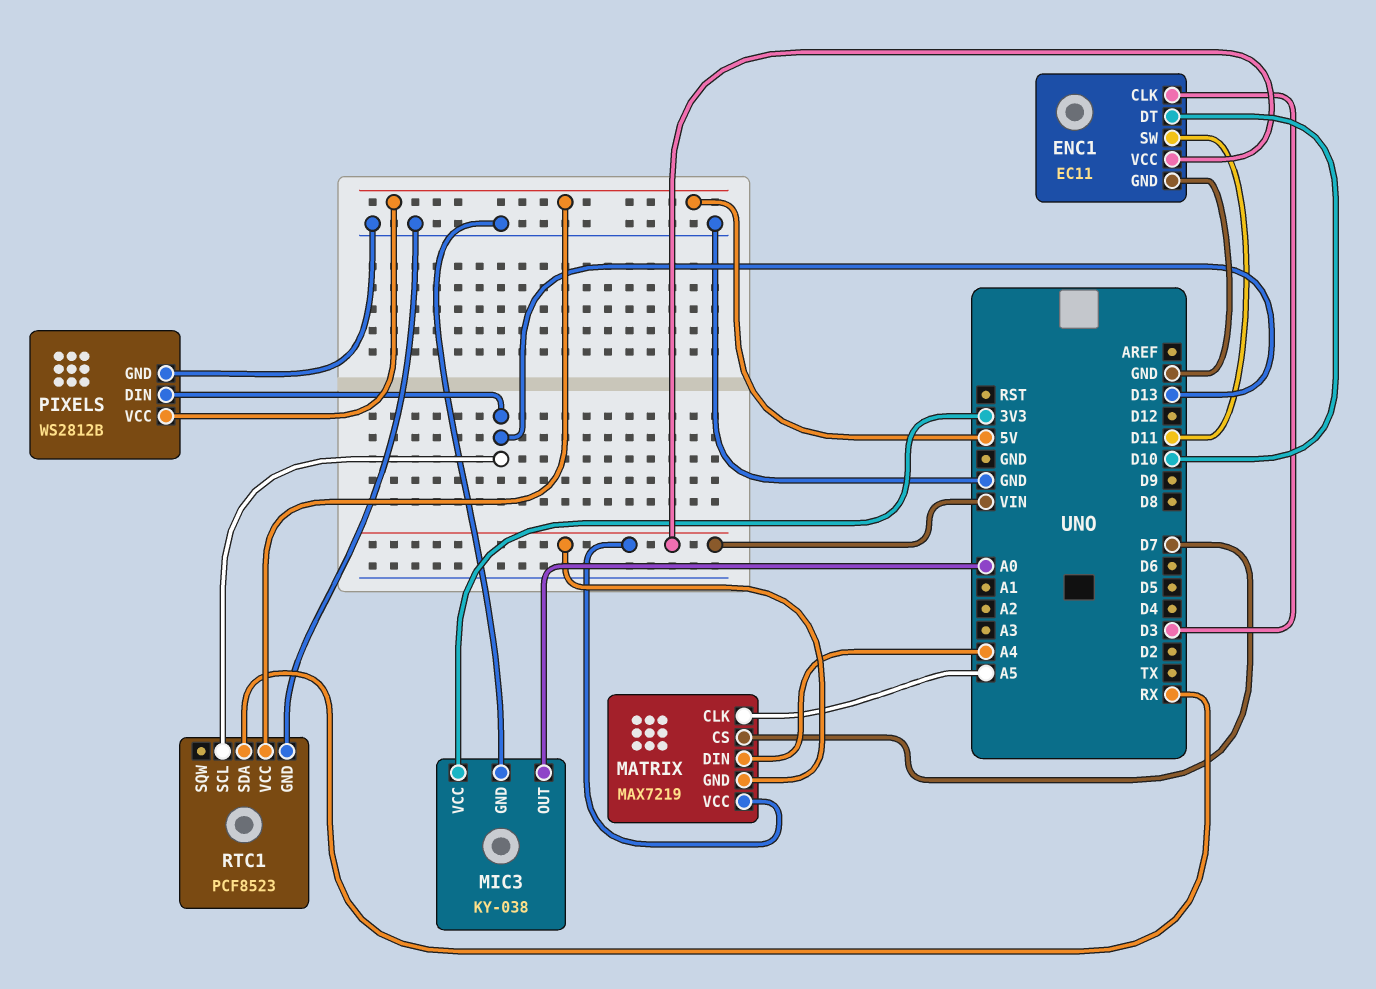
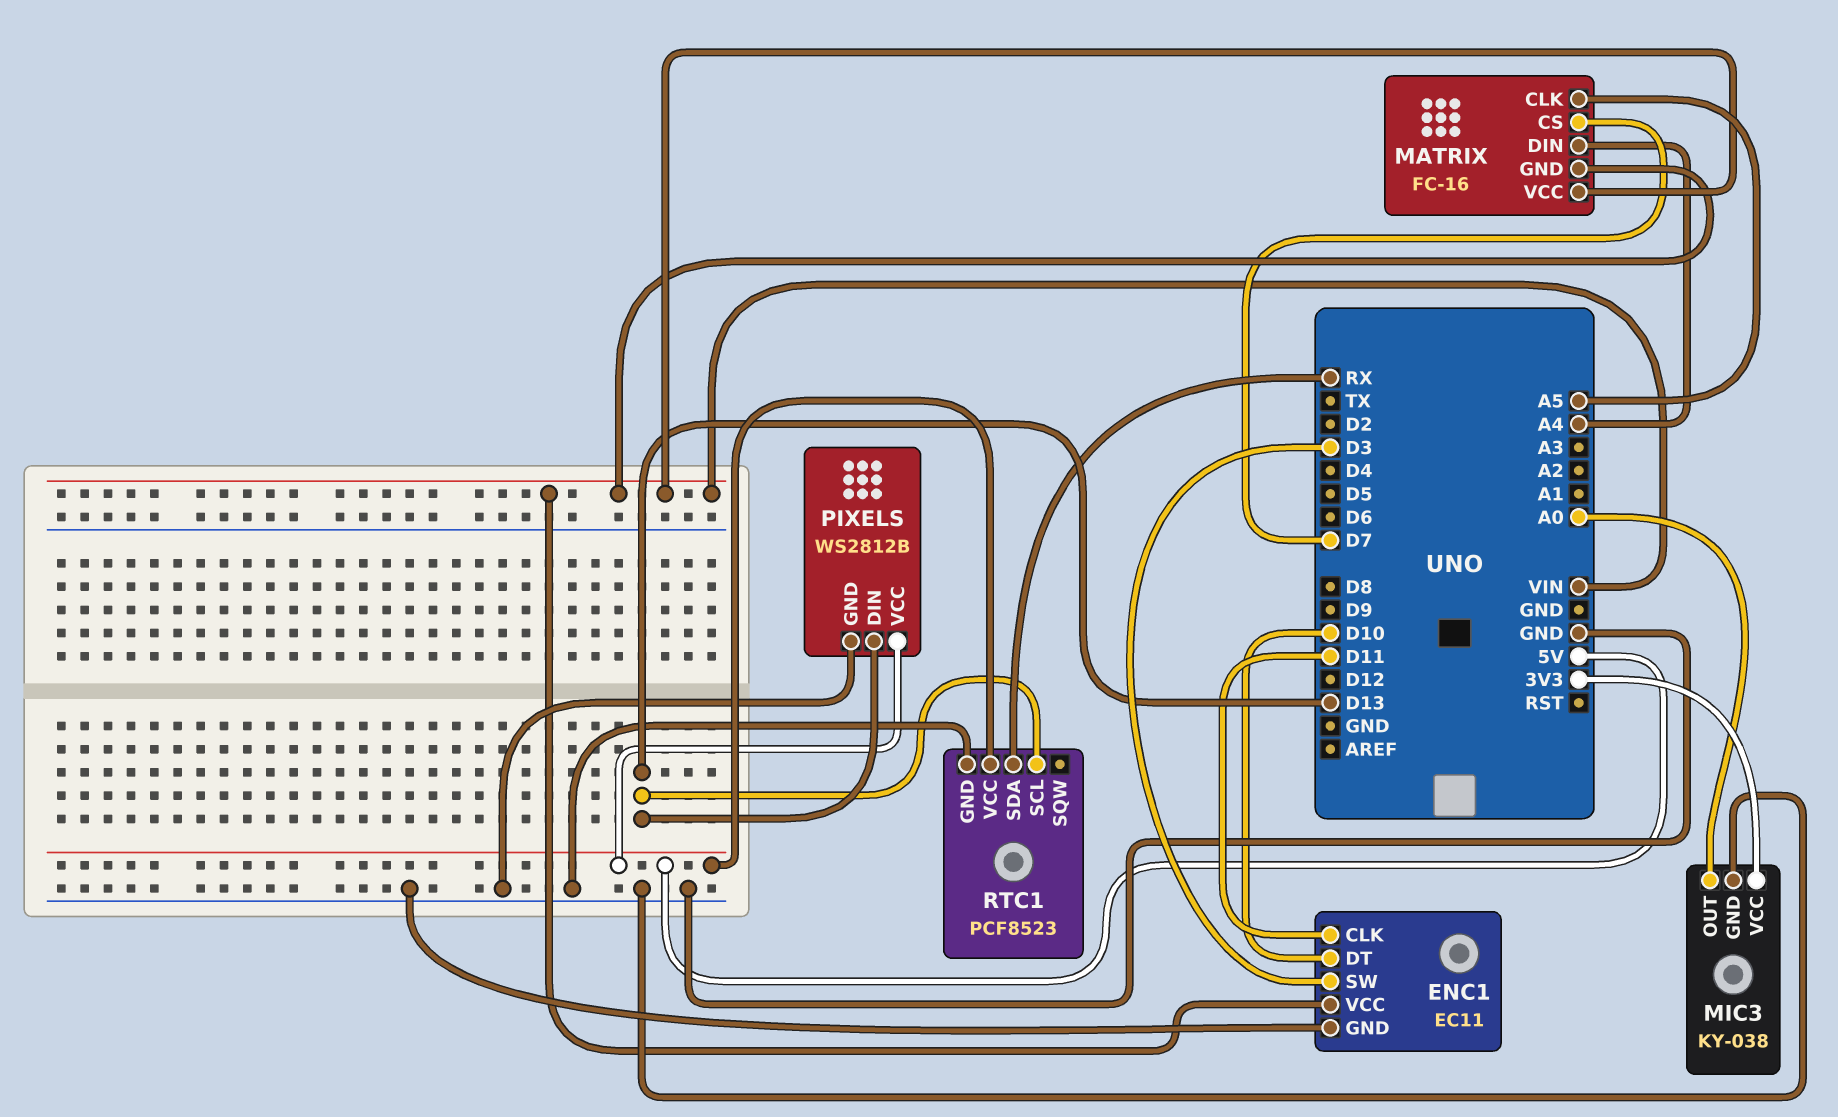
ENC1 pin CLK: D3 -> D11
ENC1 pin SW: D11 -> D3
MATRIX: MAX7219 -> FC-16

